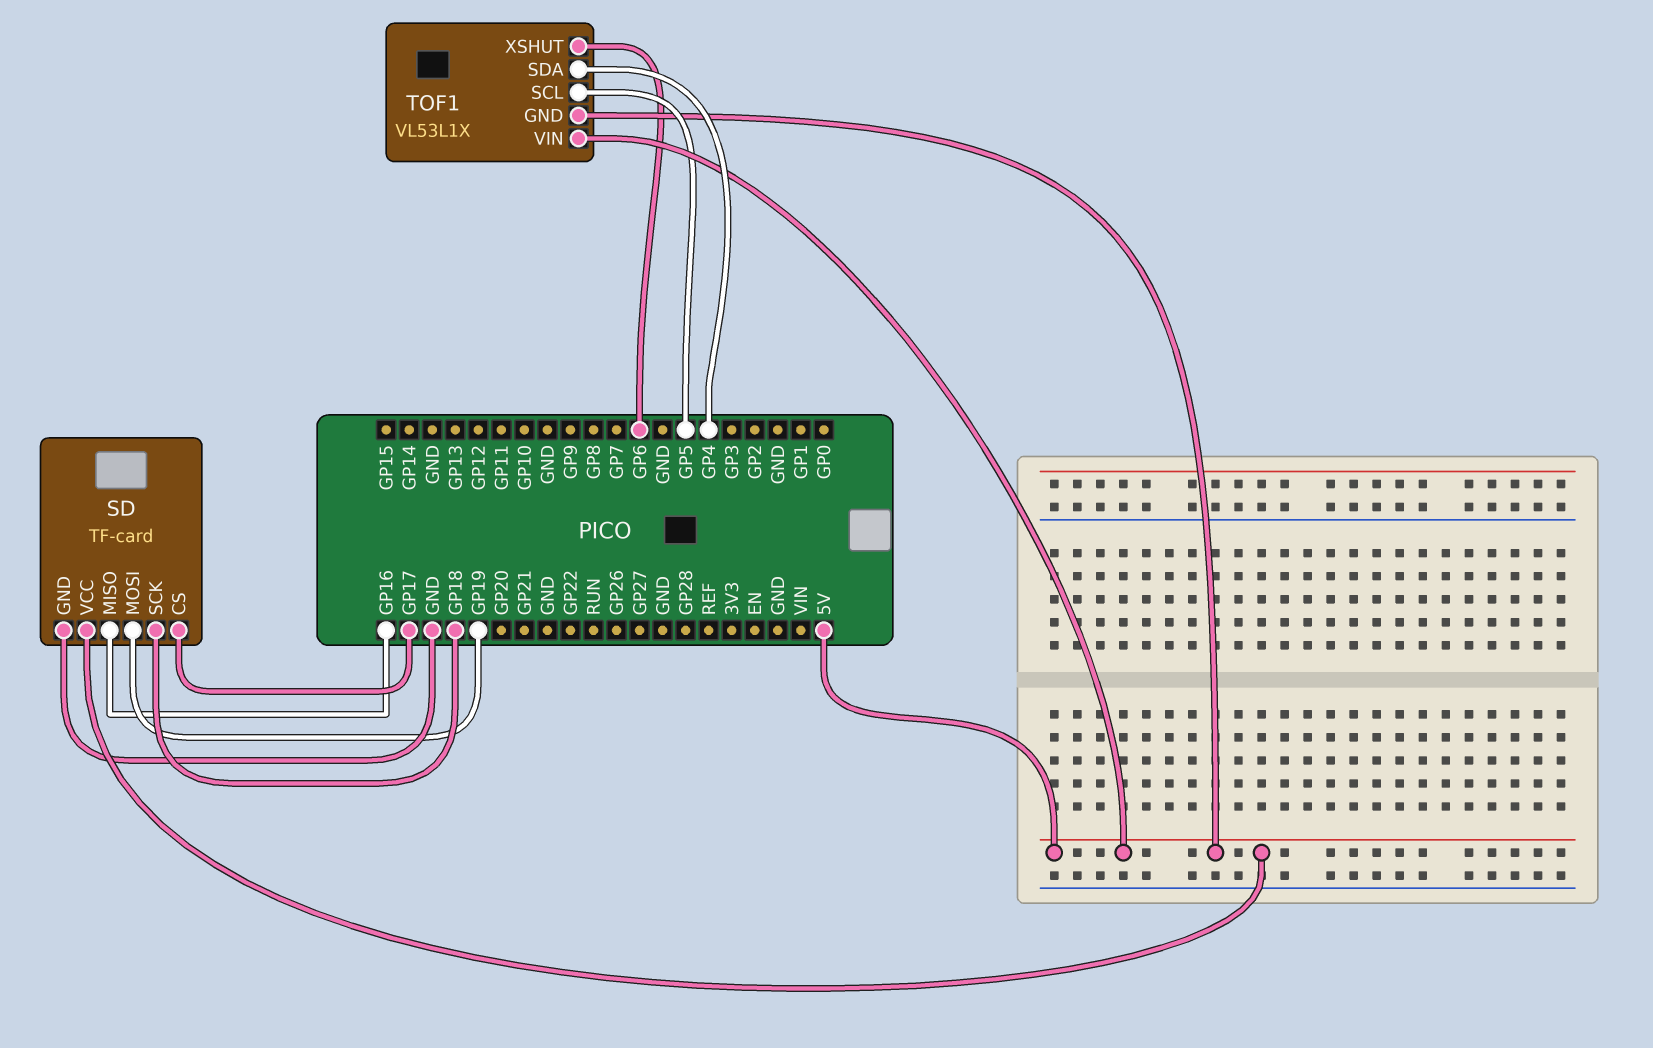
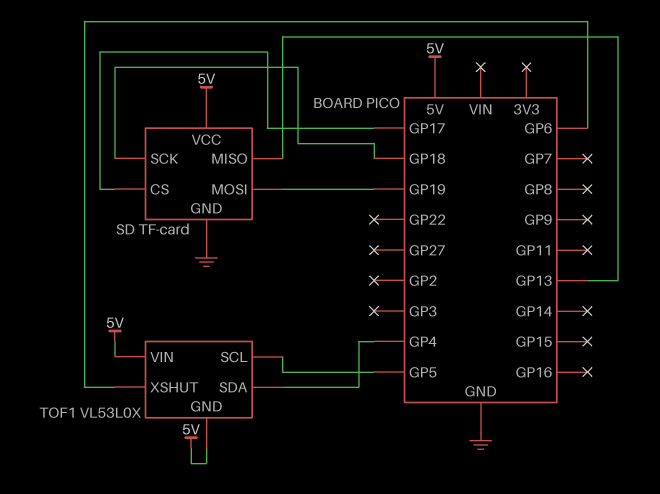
SD pin MISO: GP16 -> GP13
TOF1: VL53L1X -> VL53L0X

